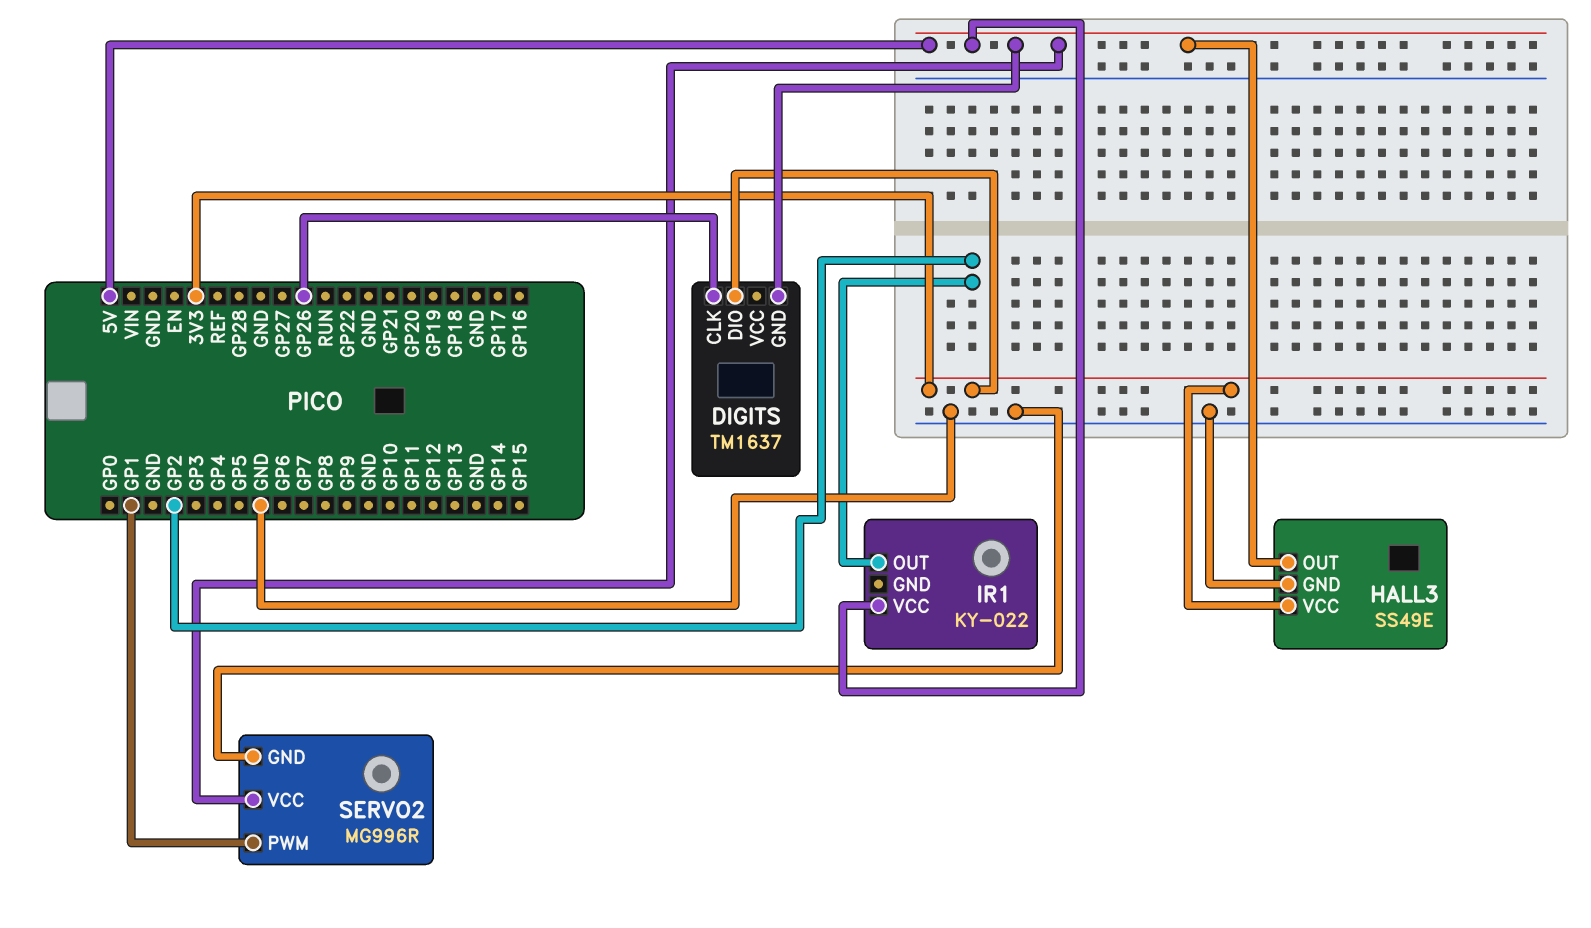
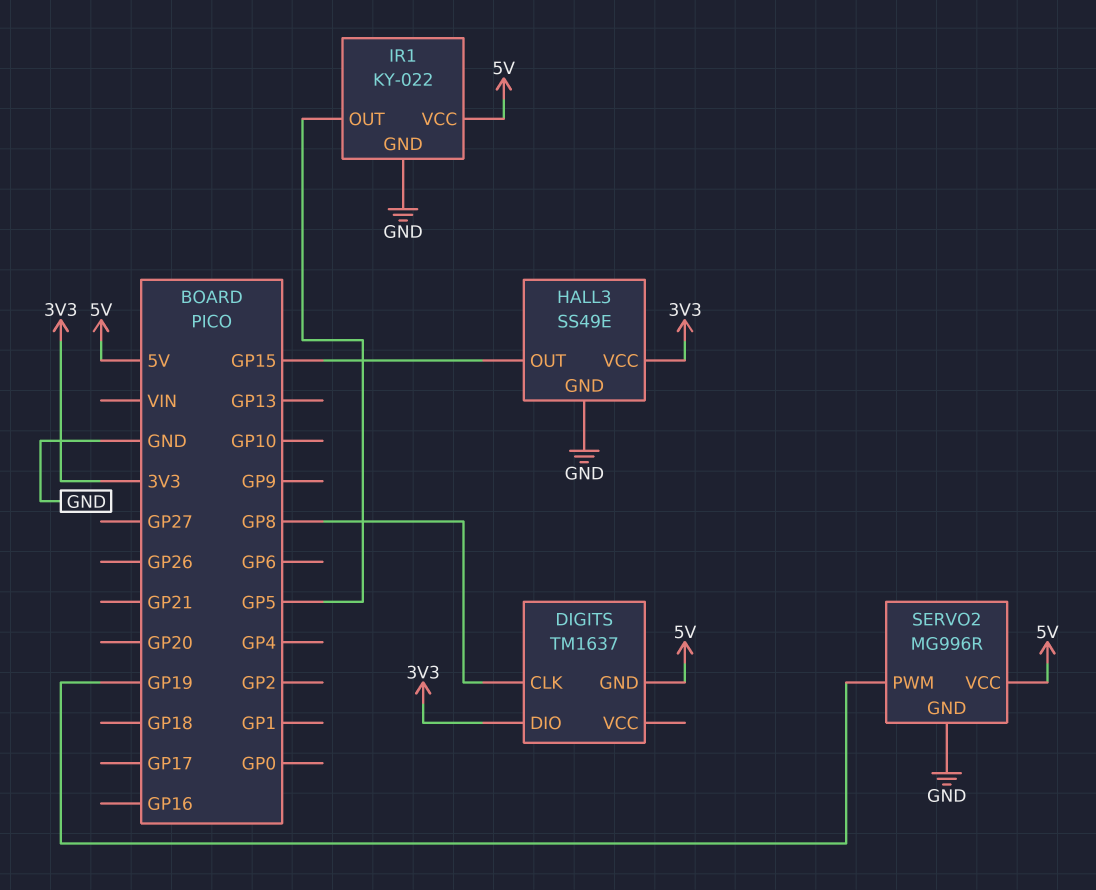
DIGITS pin CLK: GP26 -> GP8
HALL3 pin OUT: 5V -> GP15
IR1 pin GND: none -> GND
IR1 pin OUT: GP2 -> GP5
SERVO2 pin PWM: GP1 -> GP19

